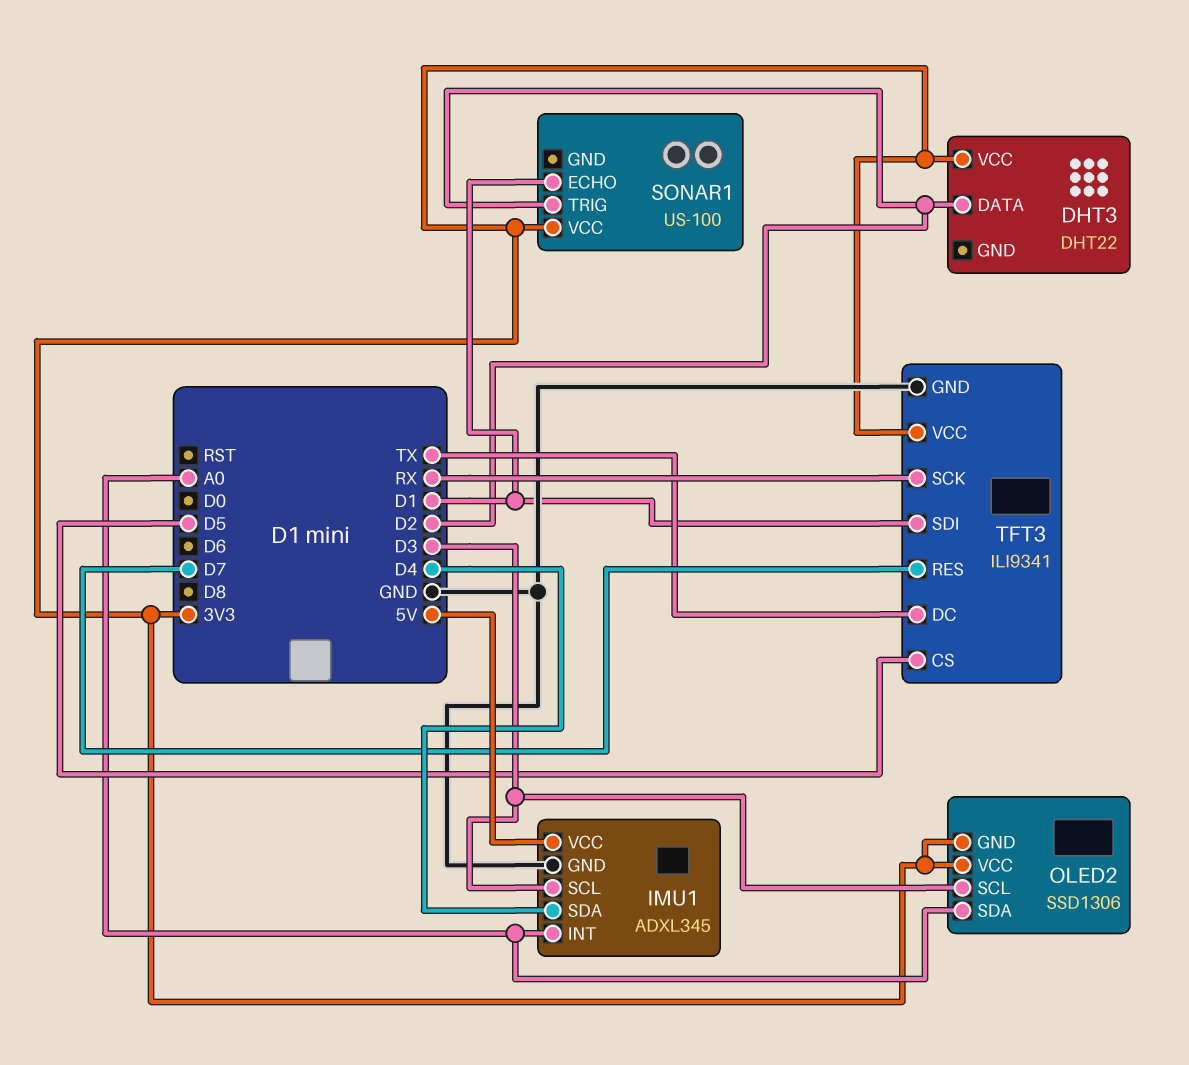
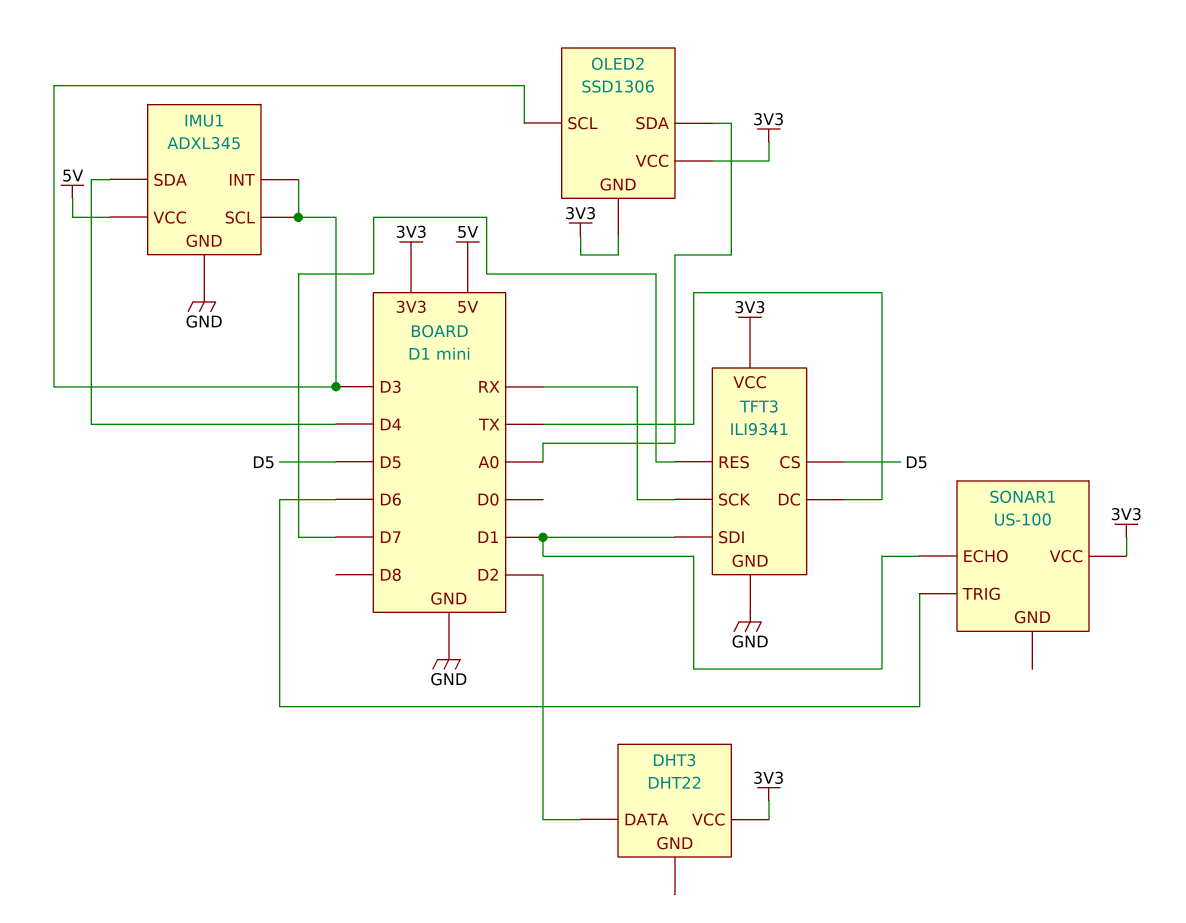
IMU1 pin INT: A0 -> D3
SONAR1 pin TRIG: D2 -> D6

